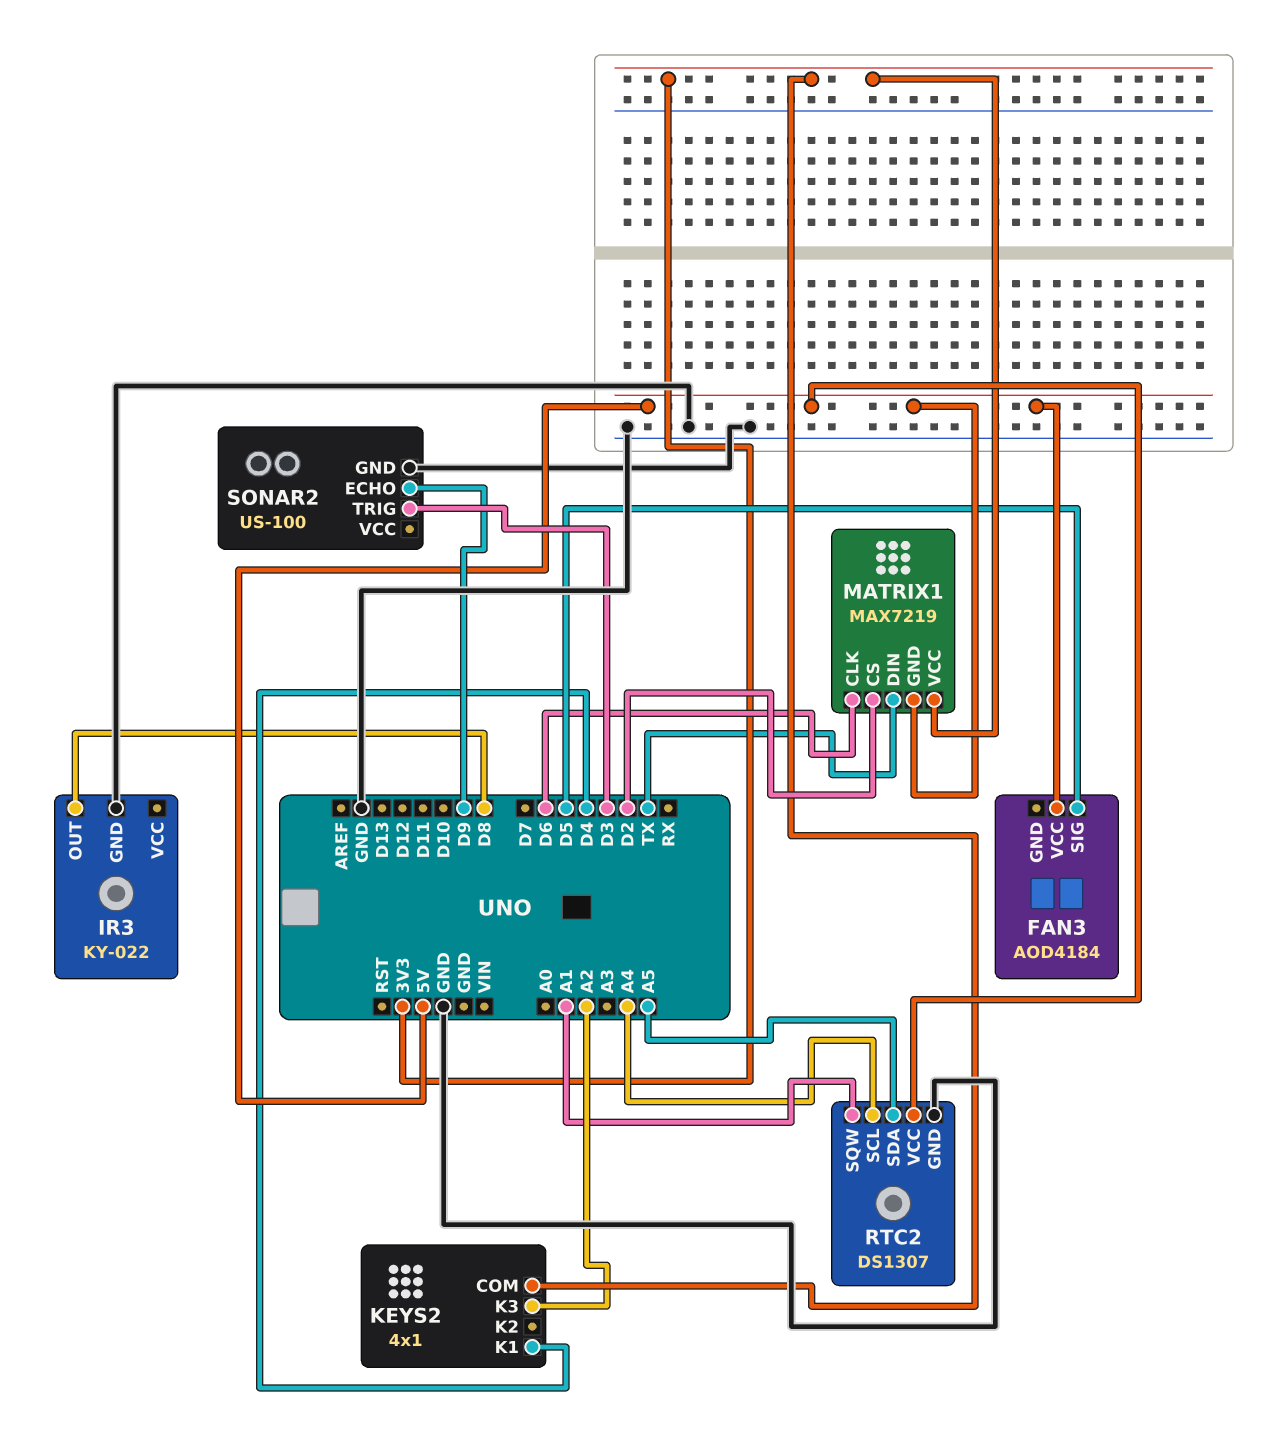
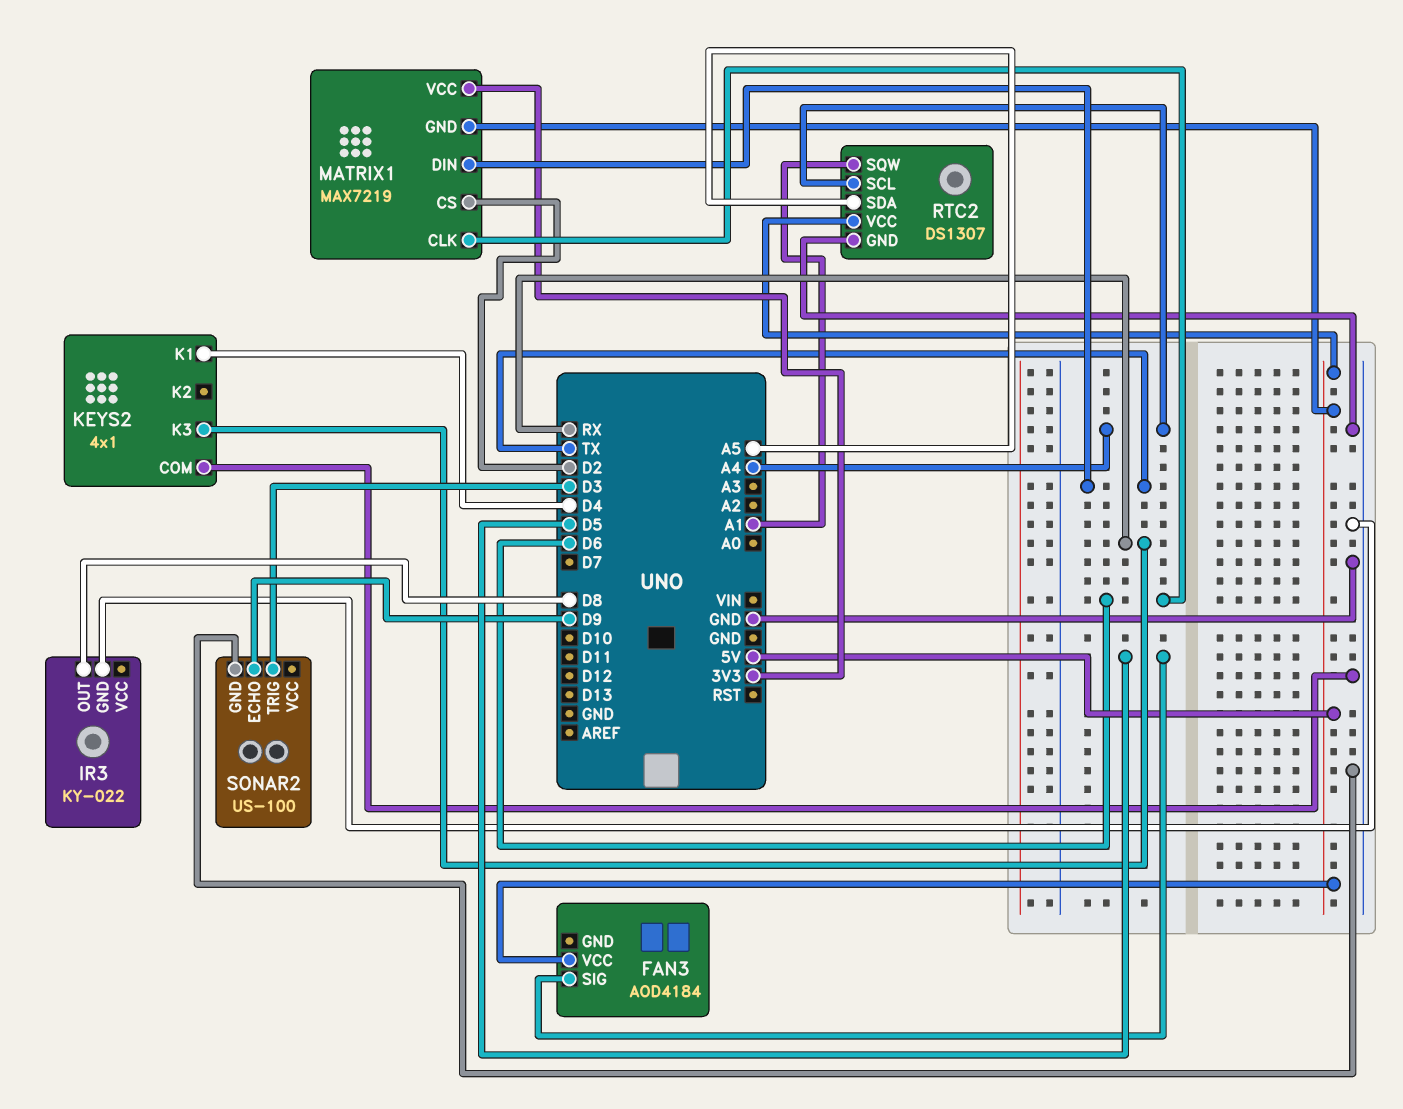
KEYS2 pin COM: 3V3 -> GND
KEYS2 pin K3: A2 -> RX

